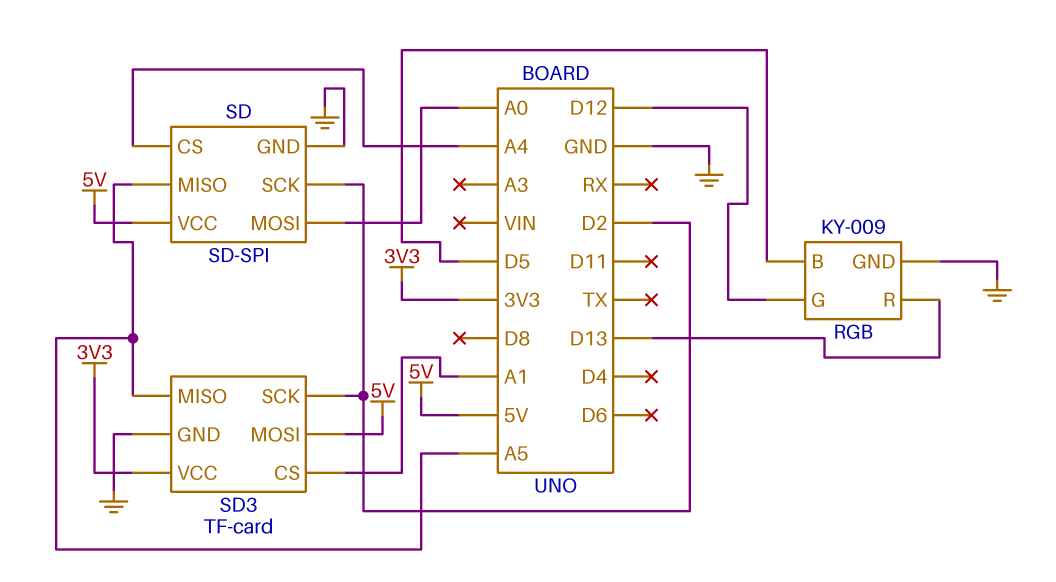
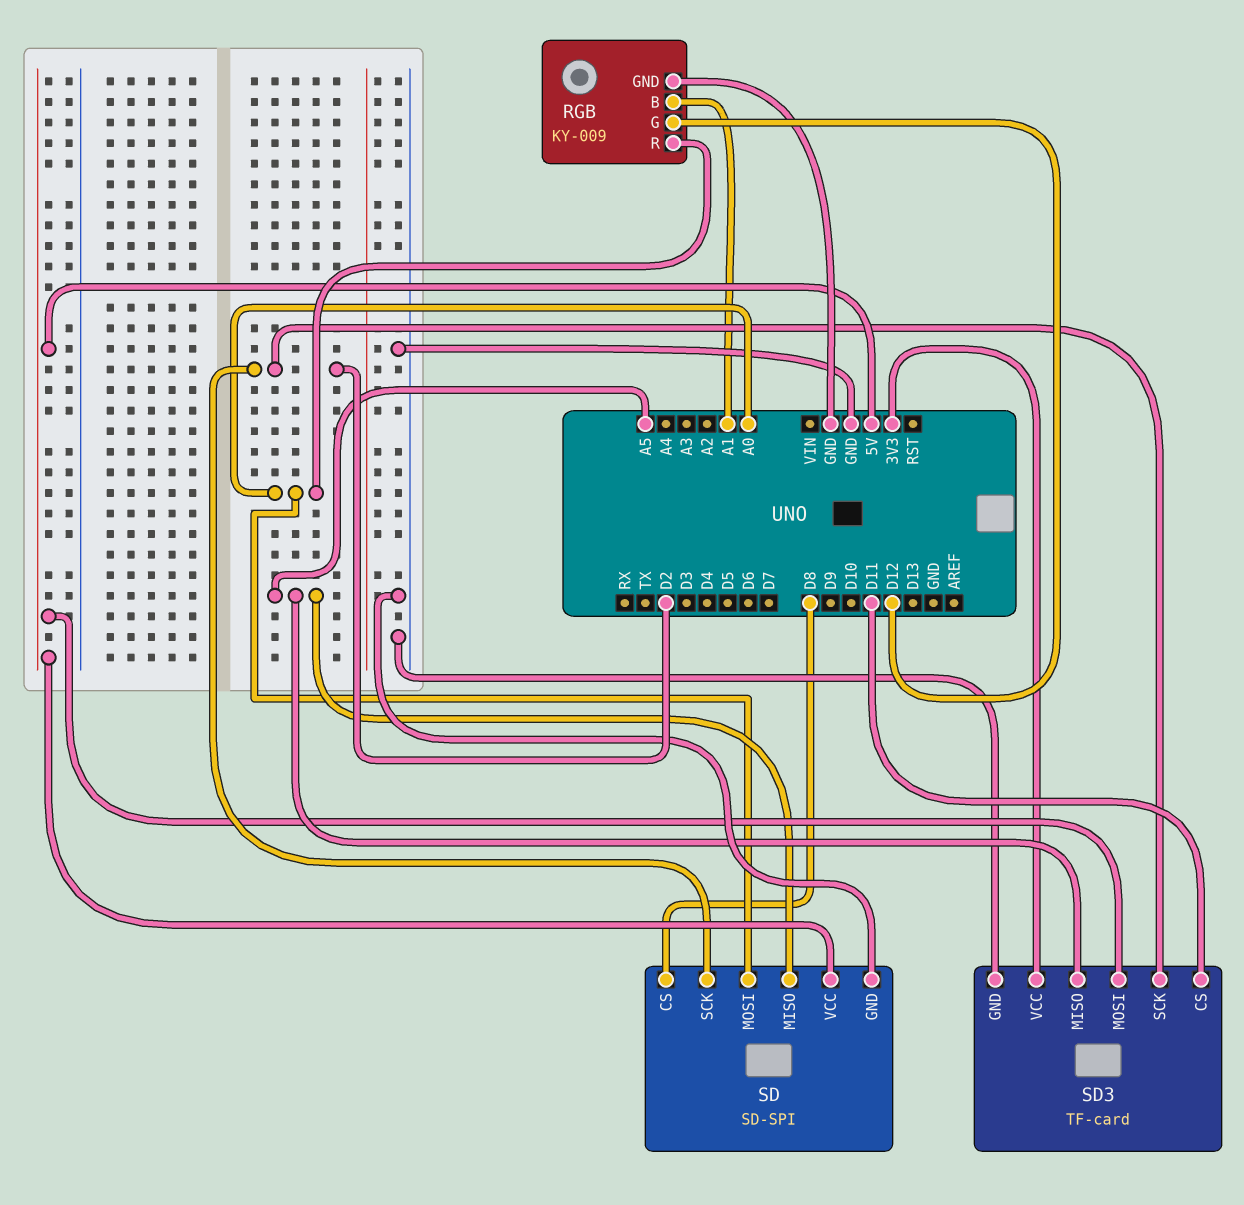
RGB pin B: D5 -> A1
RGB pin R: D13 -> A0
SD pin CS: A4 -> D8
SD3 pin CS: A1 -> D11

